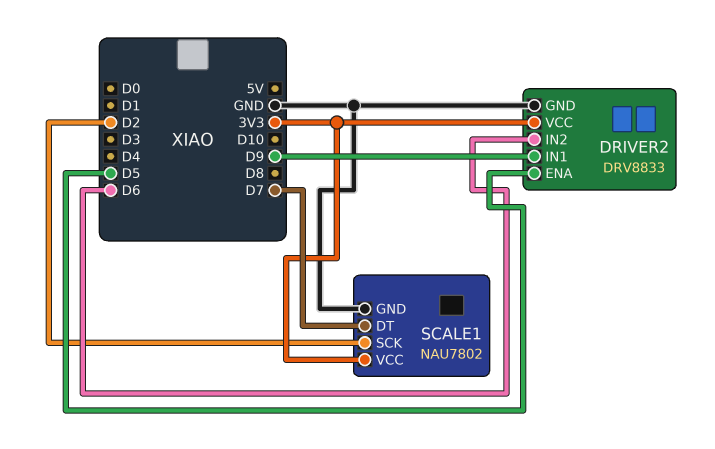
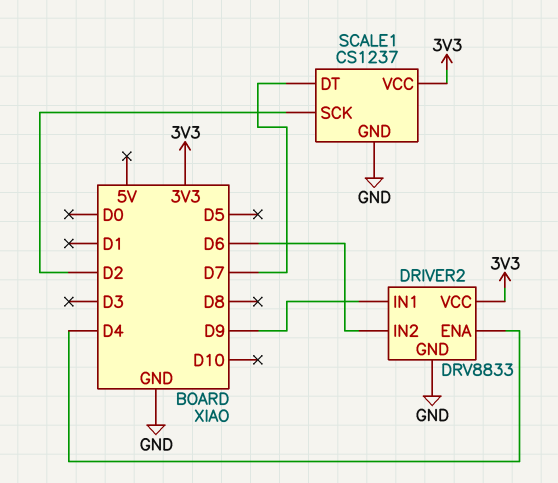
DRIVER2 pin ENA: D5 -> D4
SCALE1: NAU7802 -> CS1237

